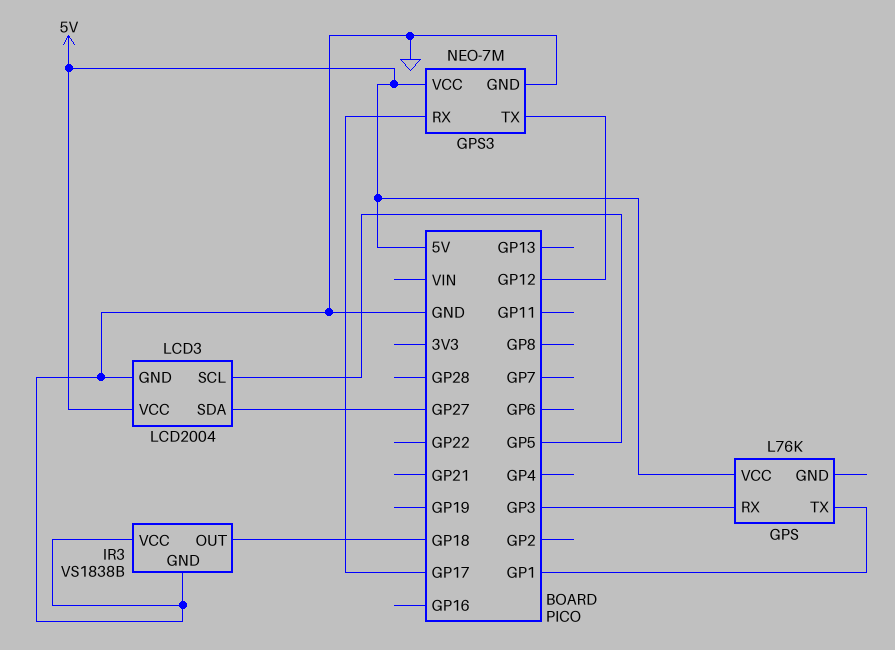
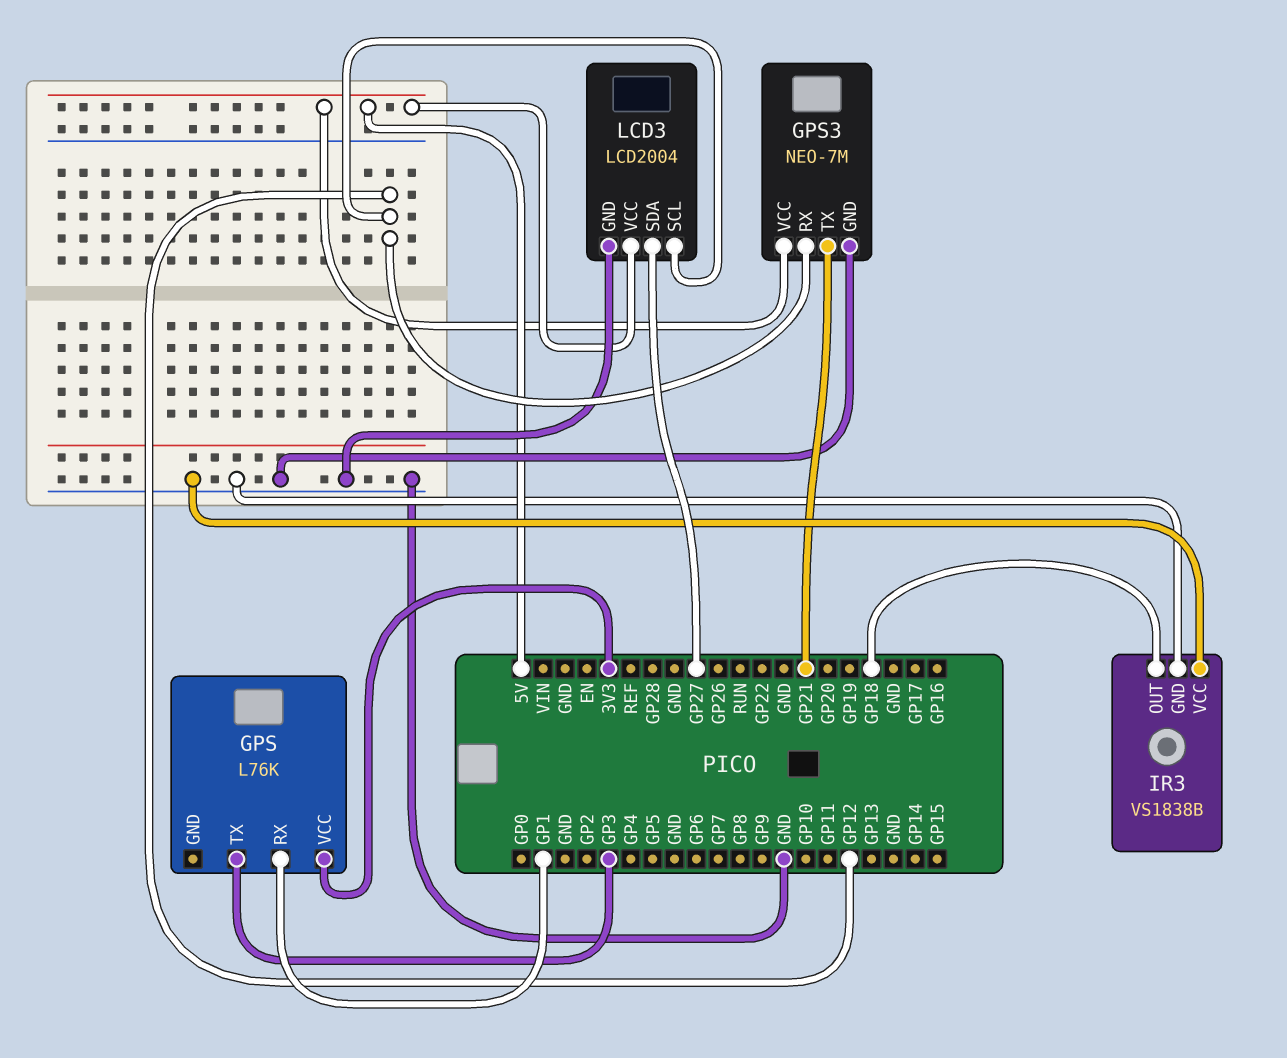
GPS pin RX: GP3 -> GP1
GPS pin TX: GP1 -> GP3
GPS pin VCC: 5V -> 3V3
GPS3 pin RX: GP17 -> GP12
GPS3 pin TX: GP12 -> GP21
LCD3 pin SCL: GP5 -> GP12

